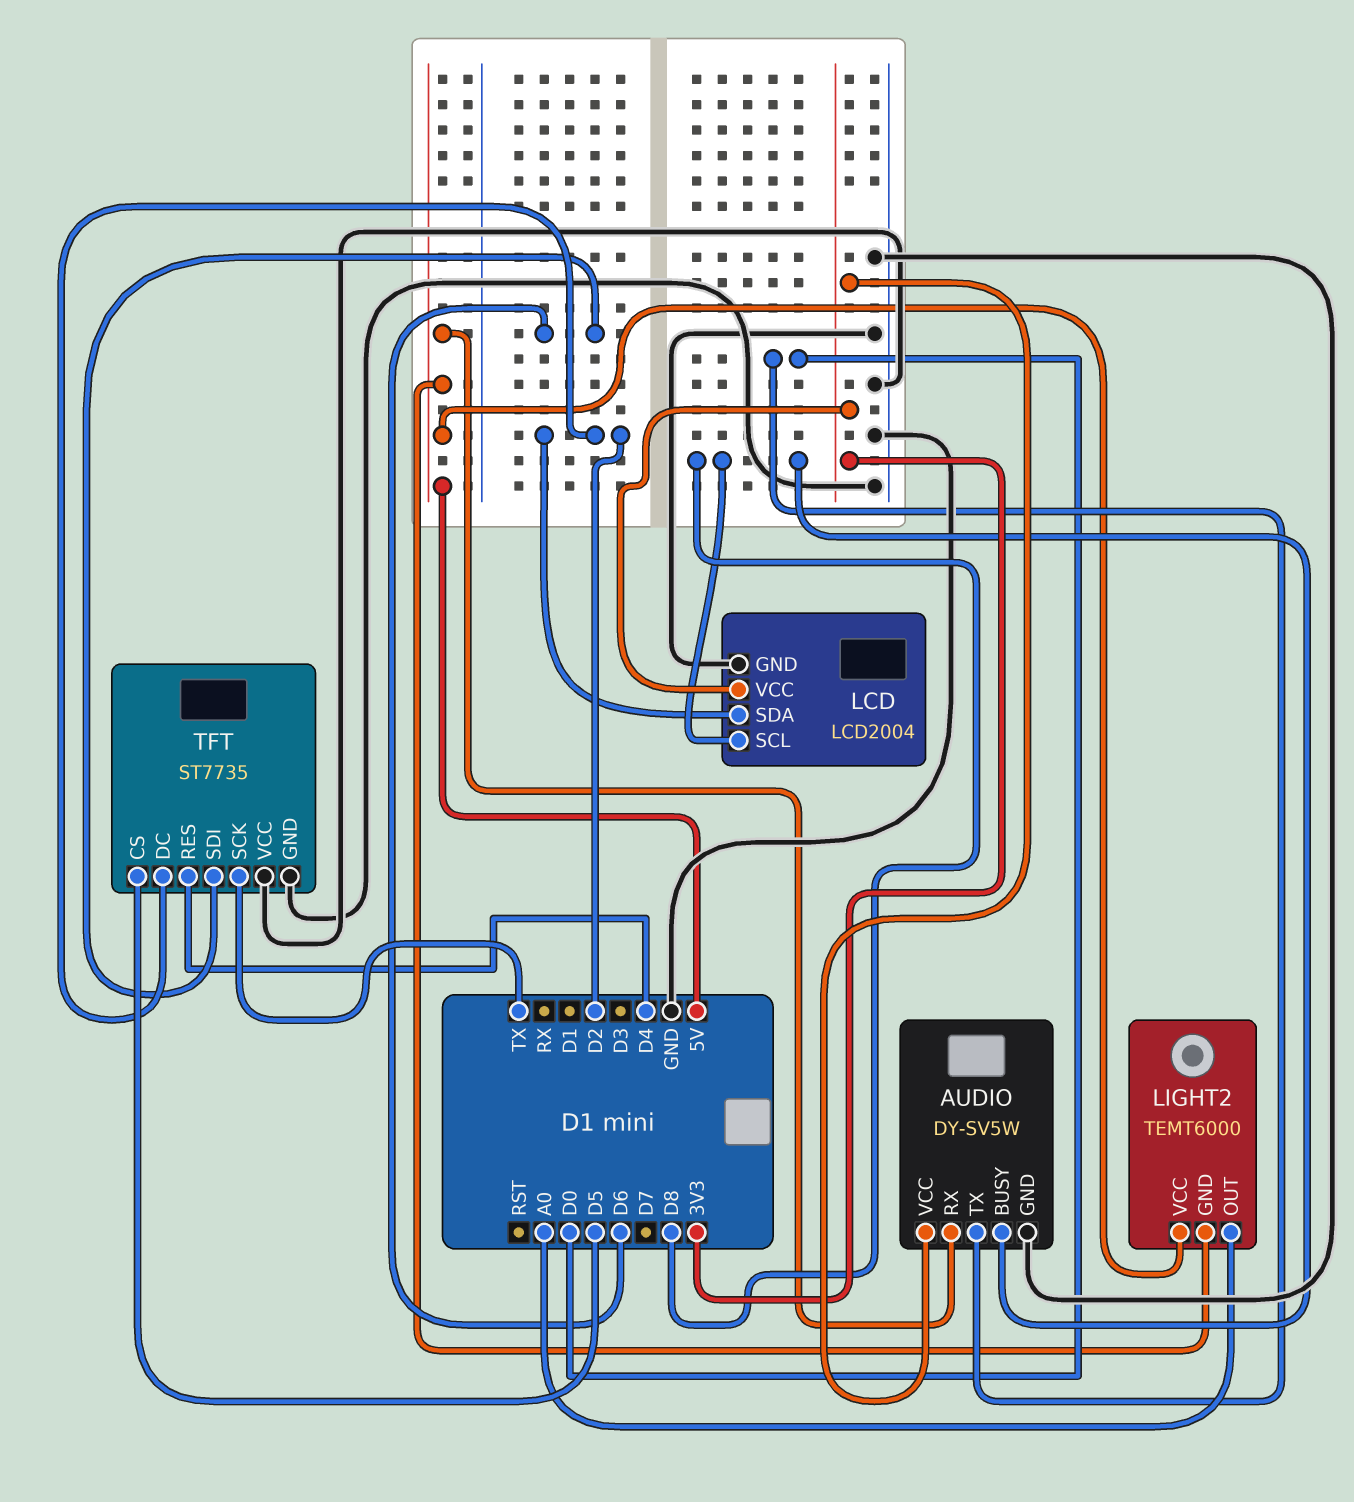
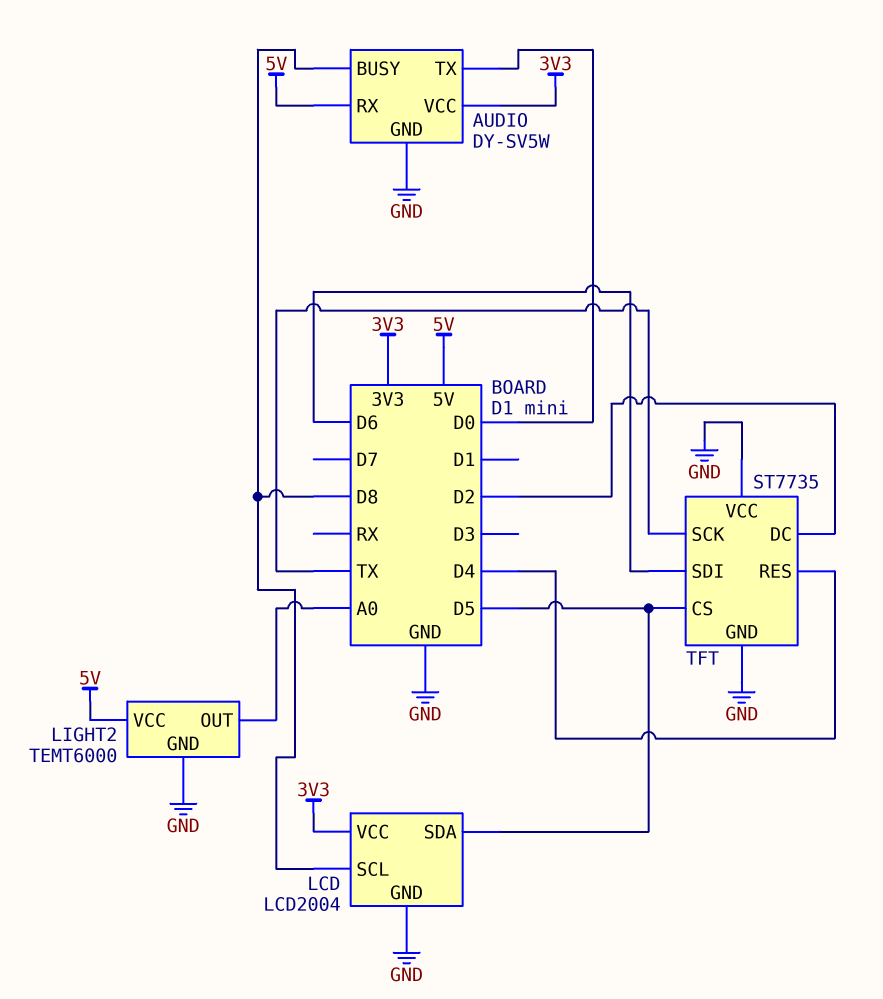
LCD pin SDA: D2 -> D5
LIGHT2 pin GND: 5V -> GND

